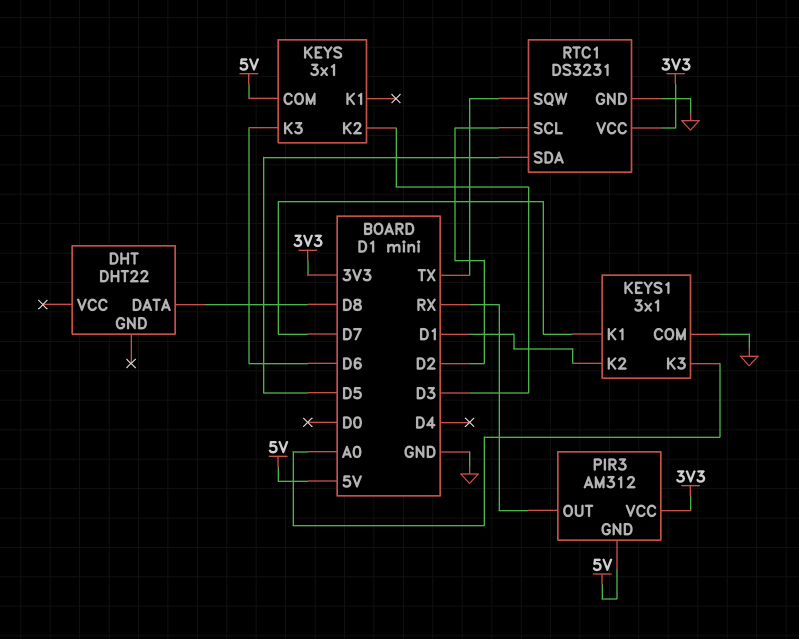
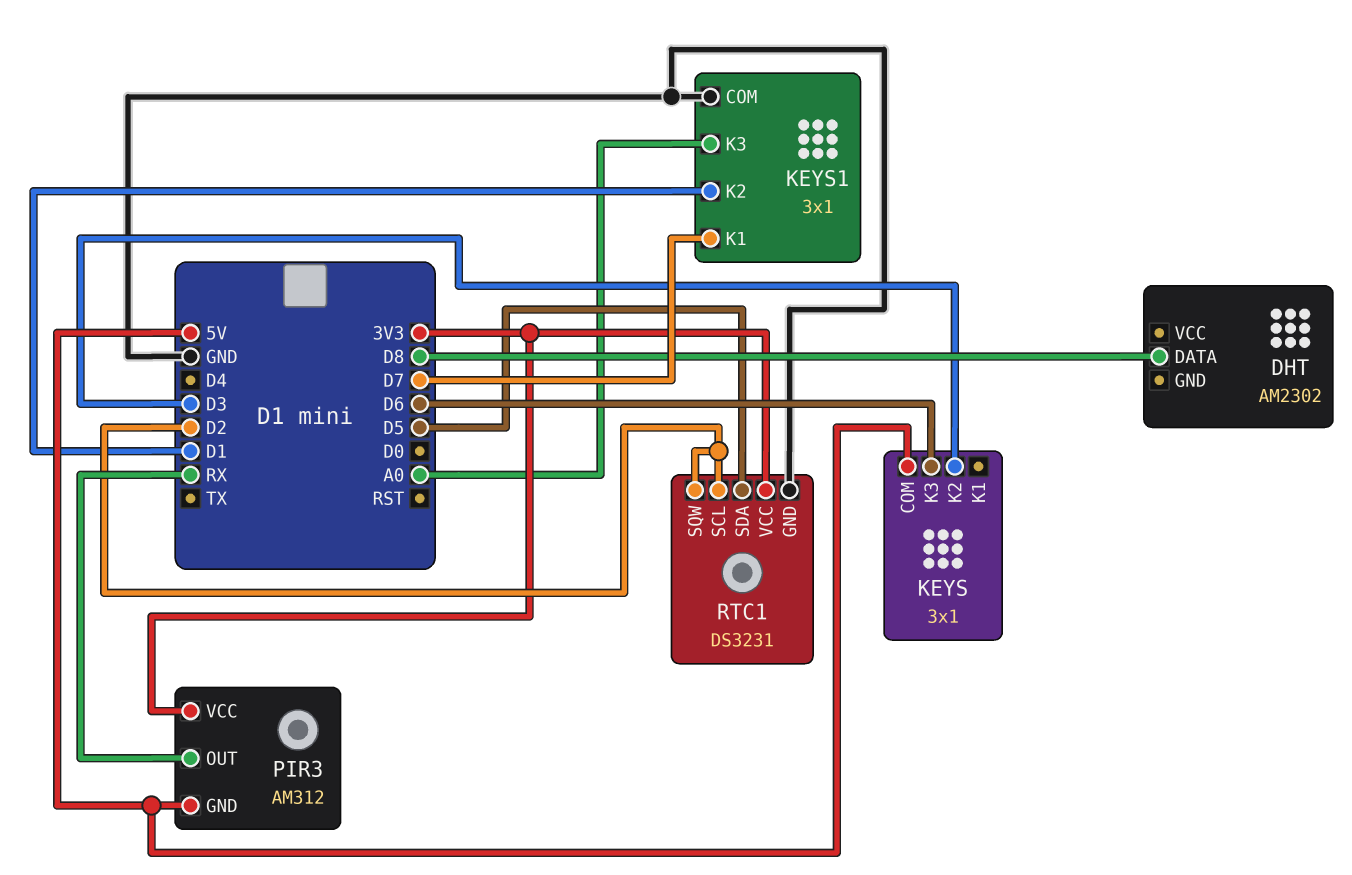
DHT: DHT22 -> AM2302
RTC1 pin SQW: TX -> D2

